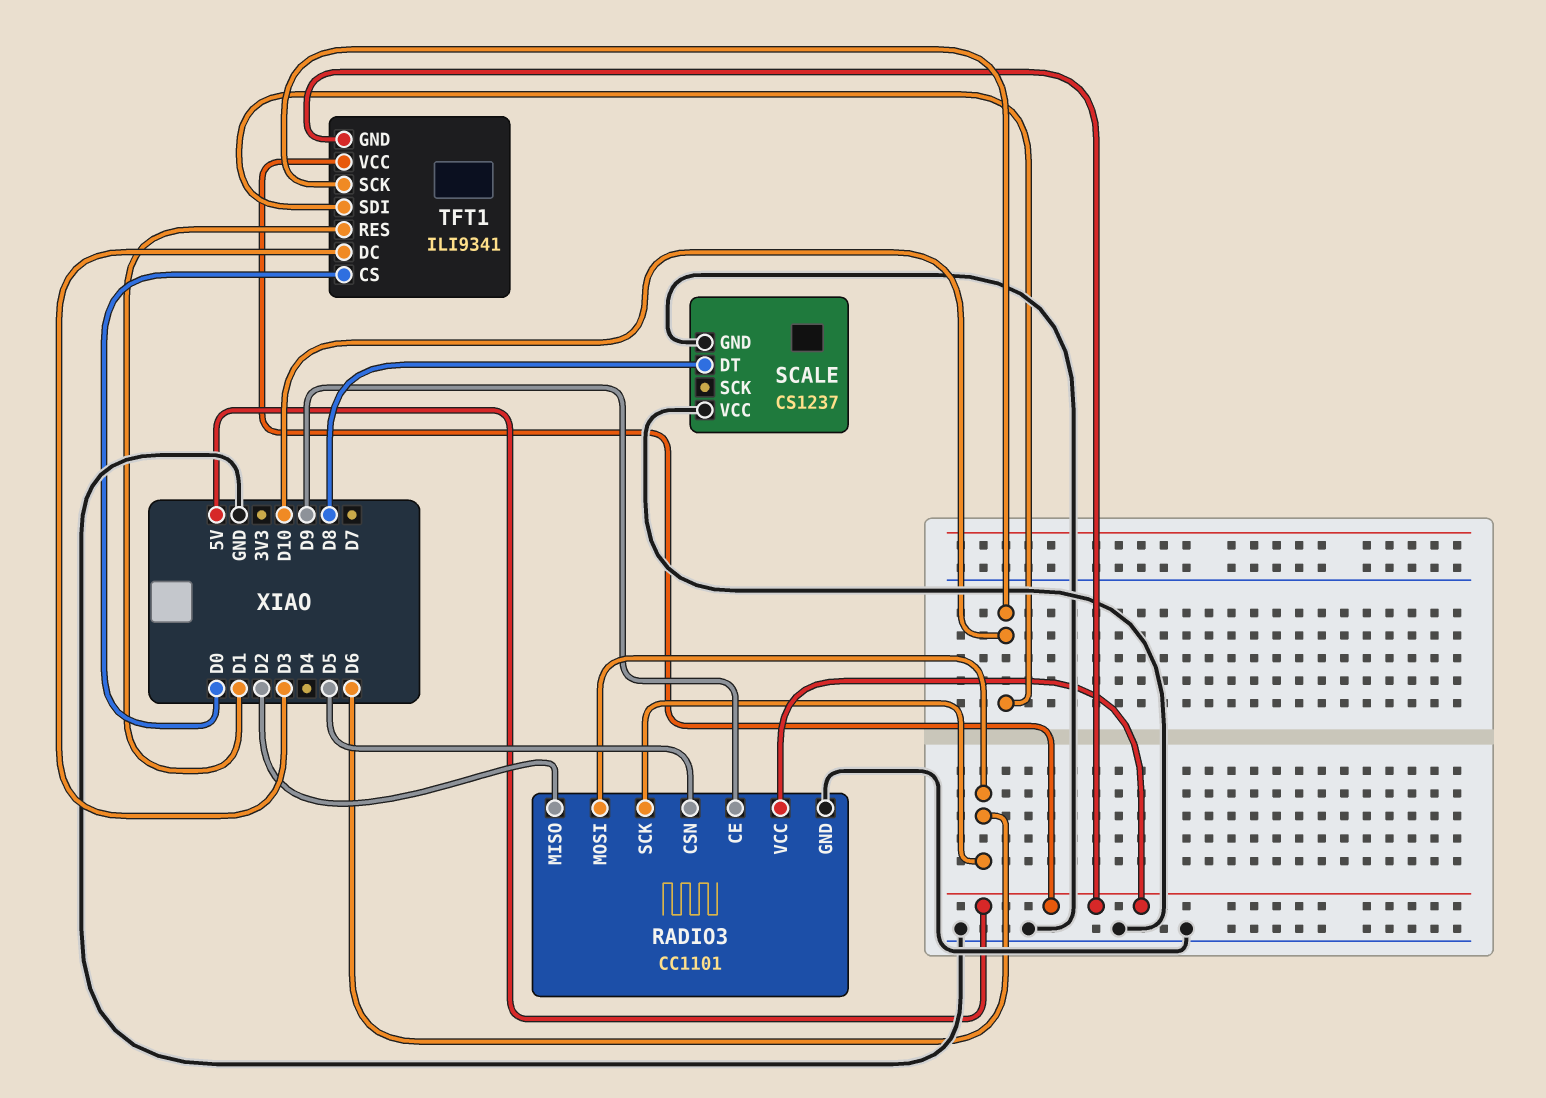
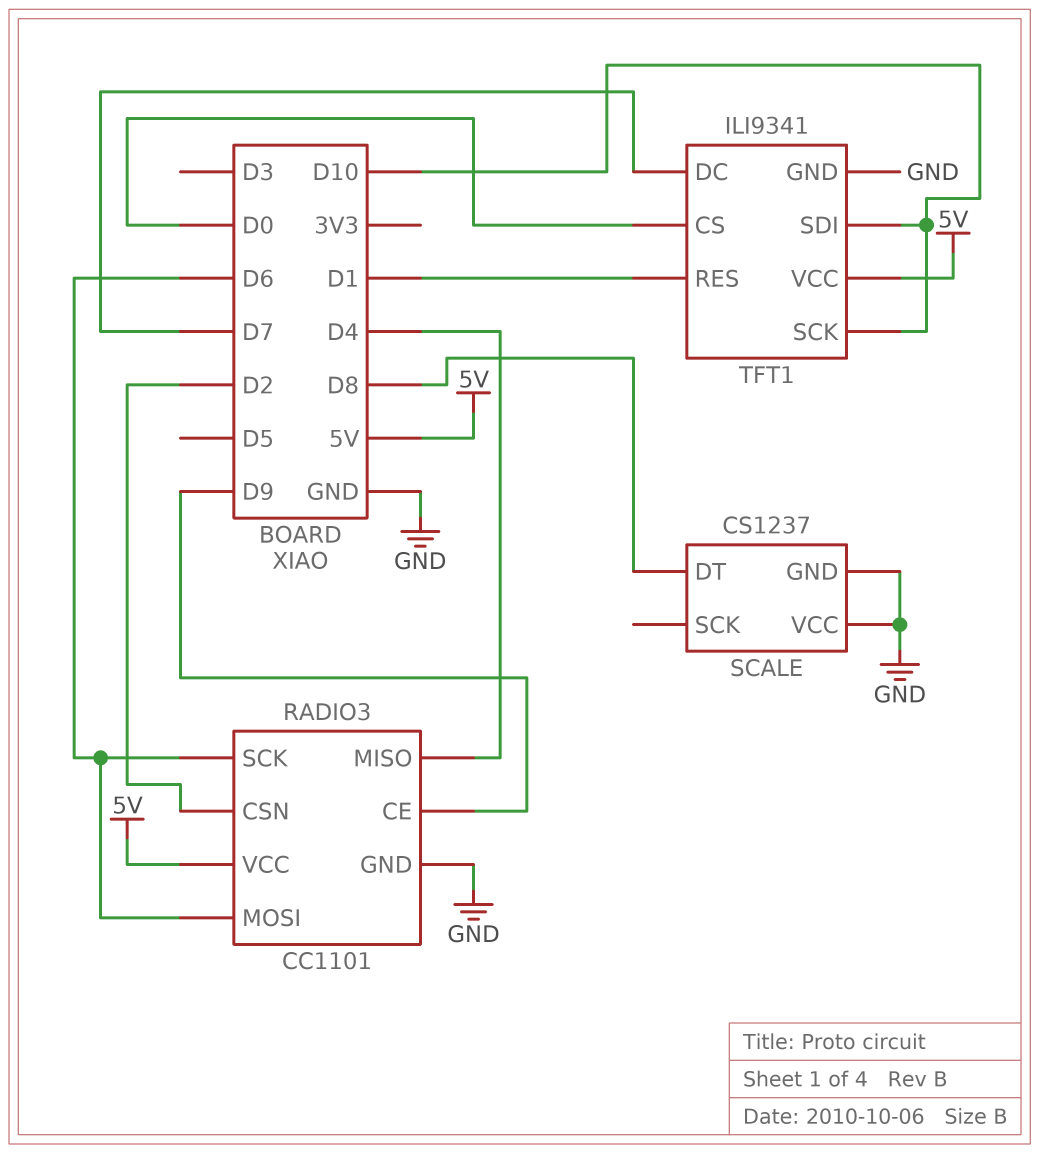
RADIO3 pin CSN: D5 -> D2
RADIO3 pin MISO: D2 -> D4
TFT1 pin DC: D3 -> D7
TFT1 pin GND: 5V -> GND

